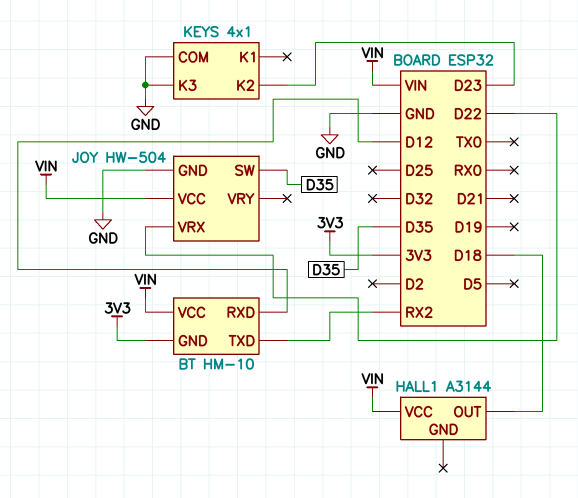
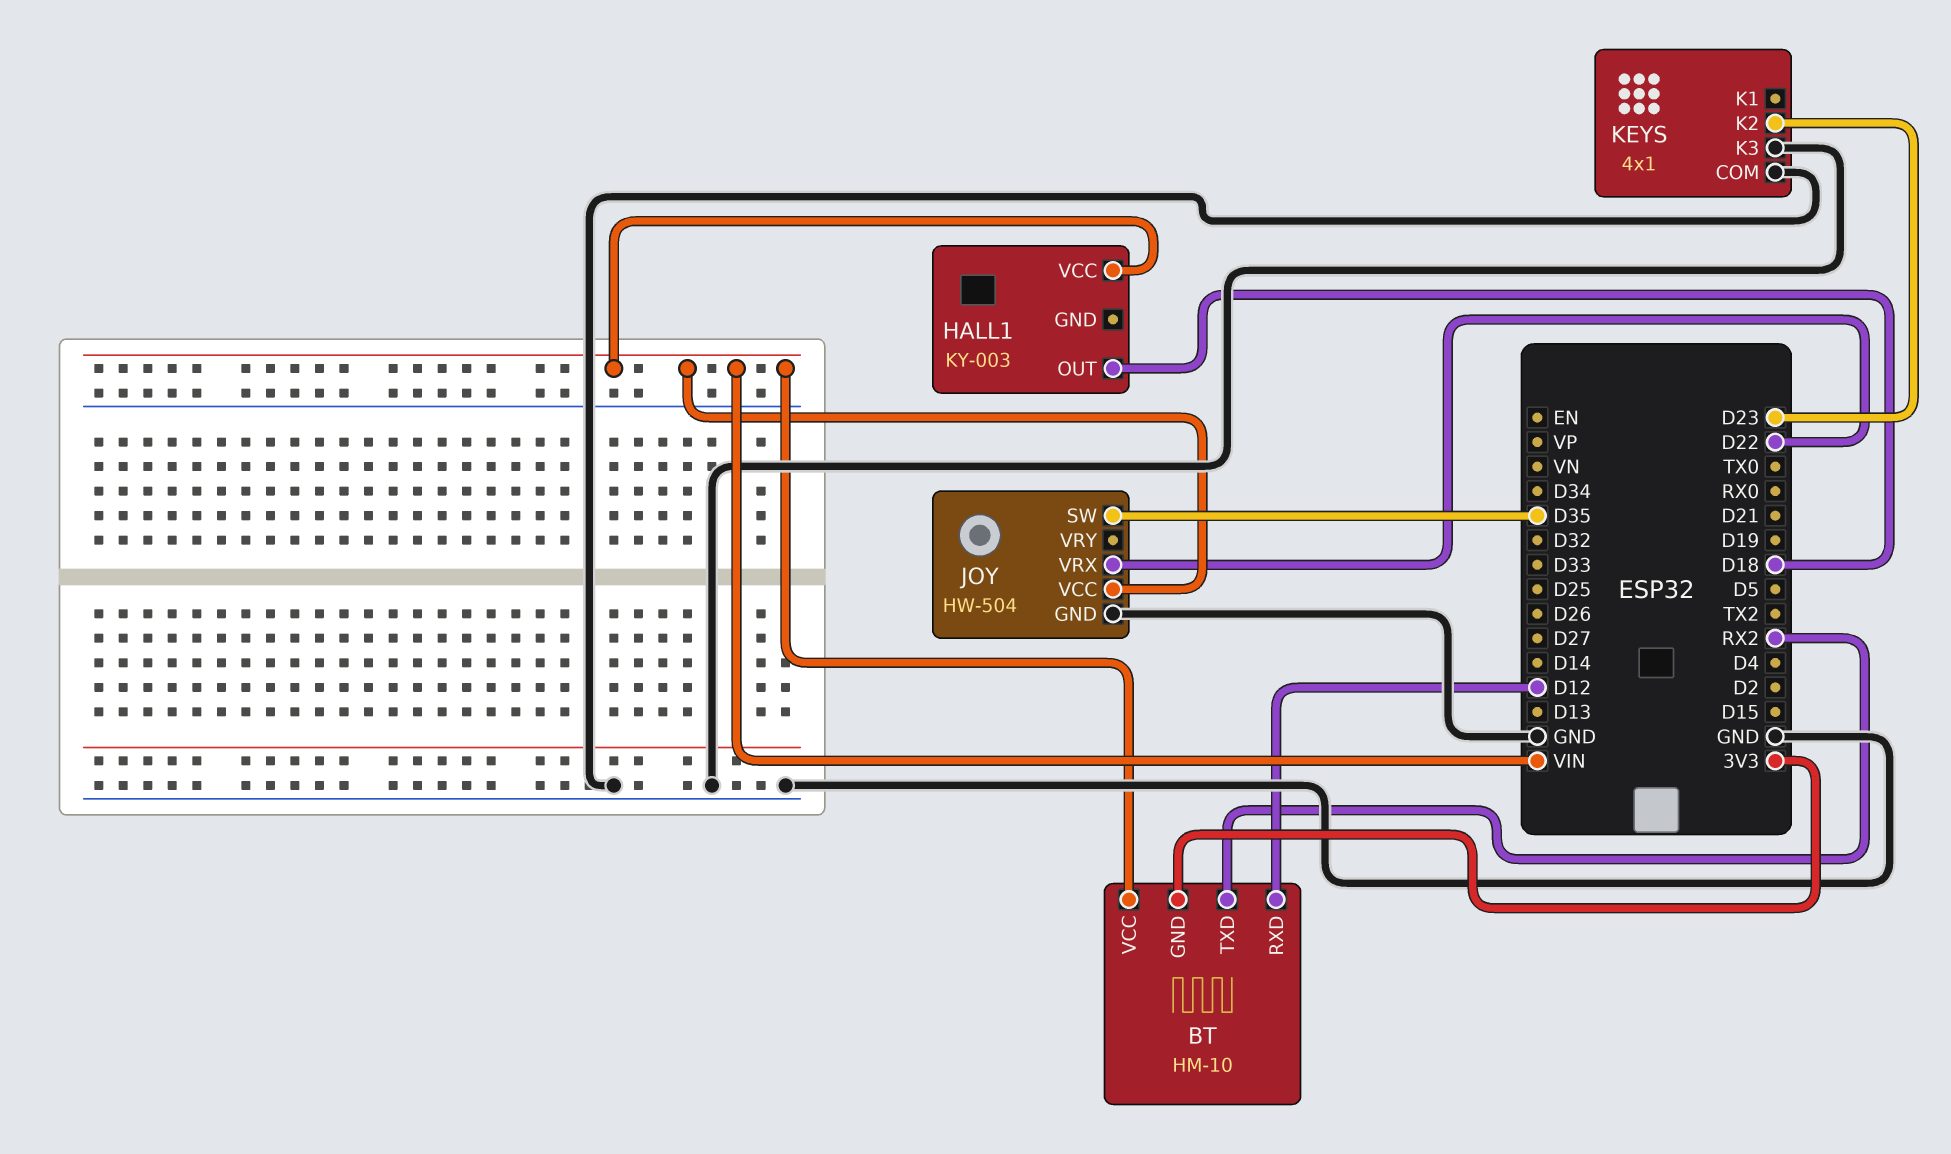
HALL1: A3144 -> KY-003

